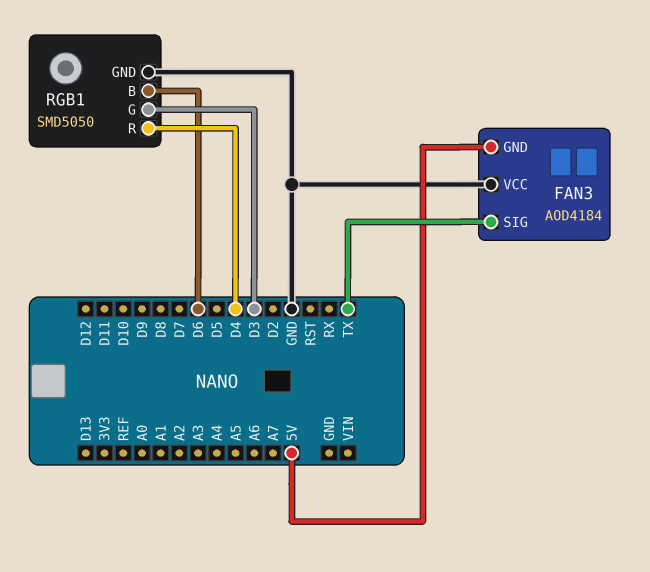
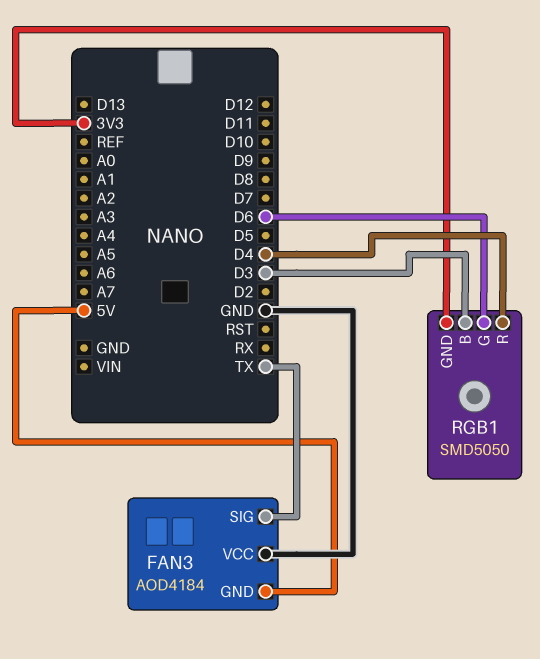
RGB1 pin B: D6 -> D3
RGB1 pin G: D3 -> D6
RGB1 pin GND: GND -> 3V3

